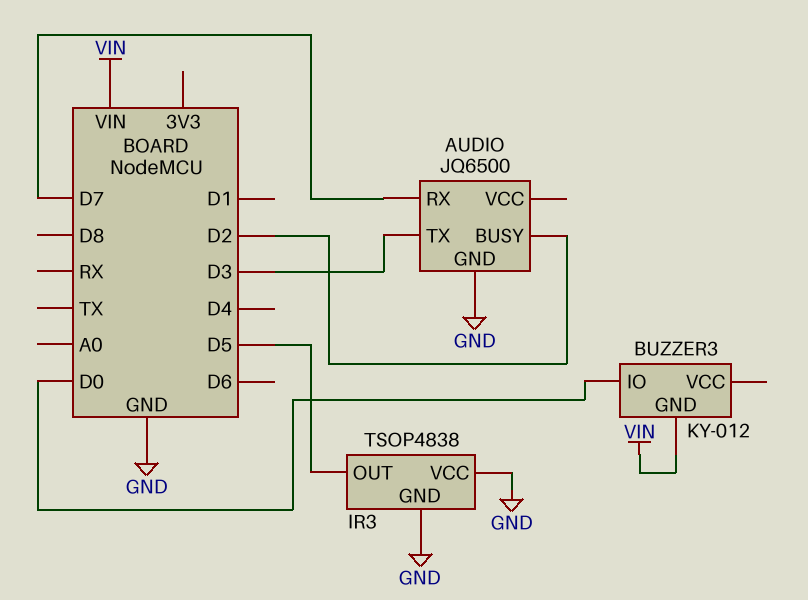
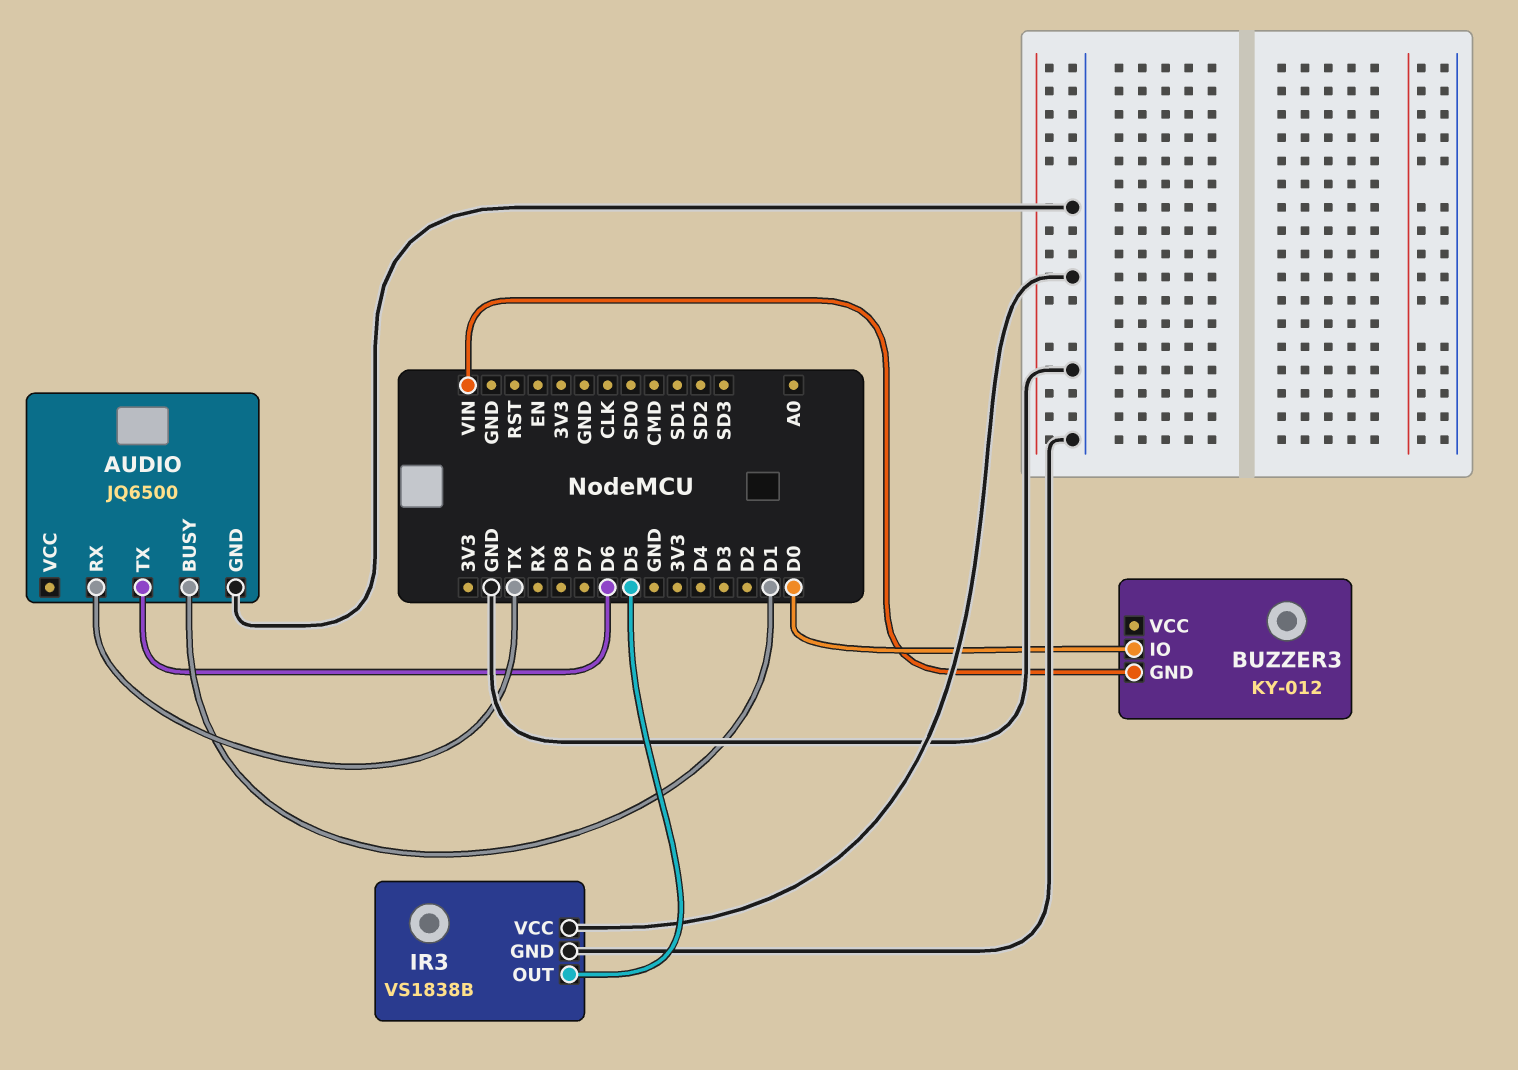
AUDIO pin BUSY: D2 -> D1
AUDIO pin RX: D7 -> TX
AUDIO pin TX: D3 -> D6
IR3: TSOP4838 -> VS1838B

